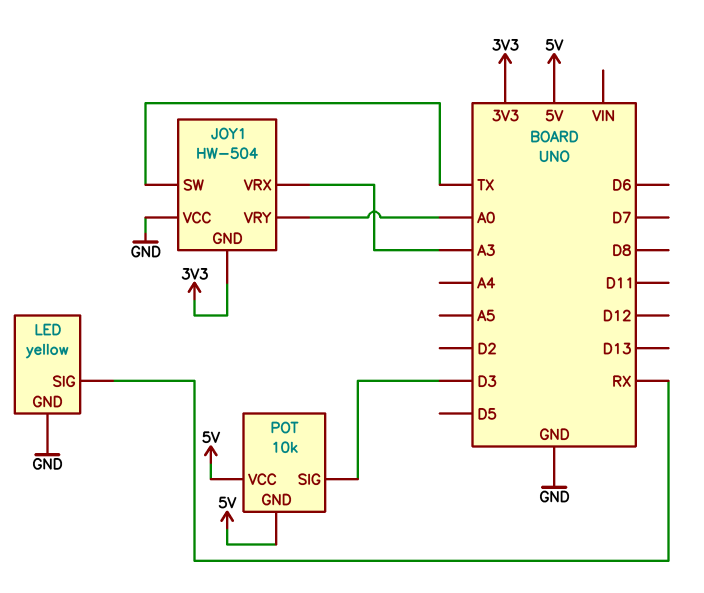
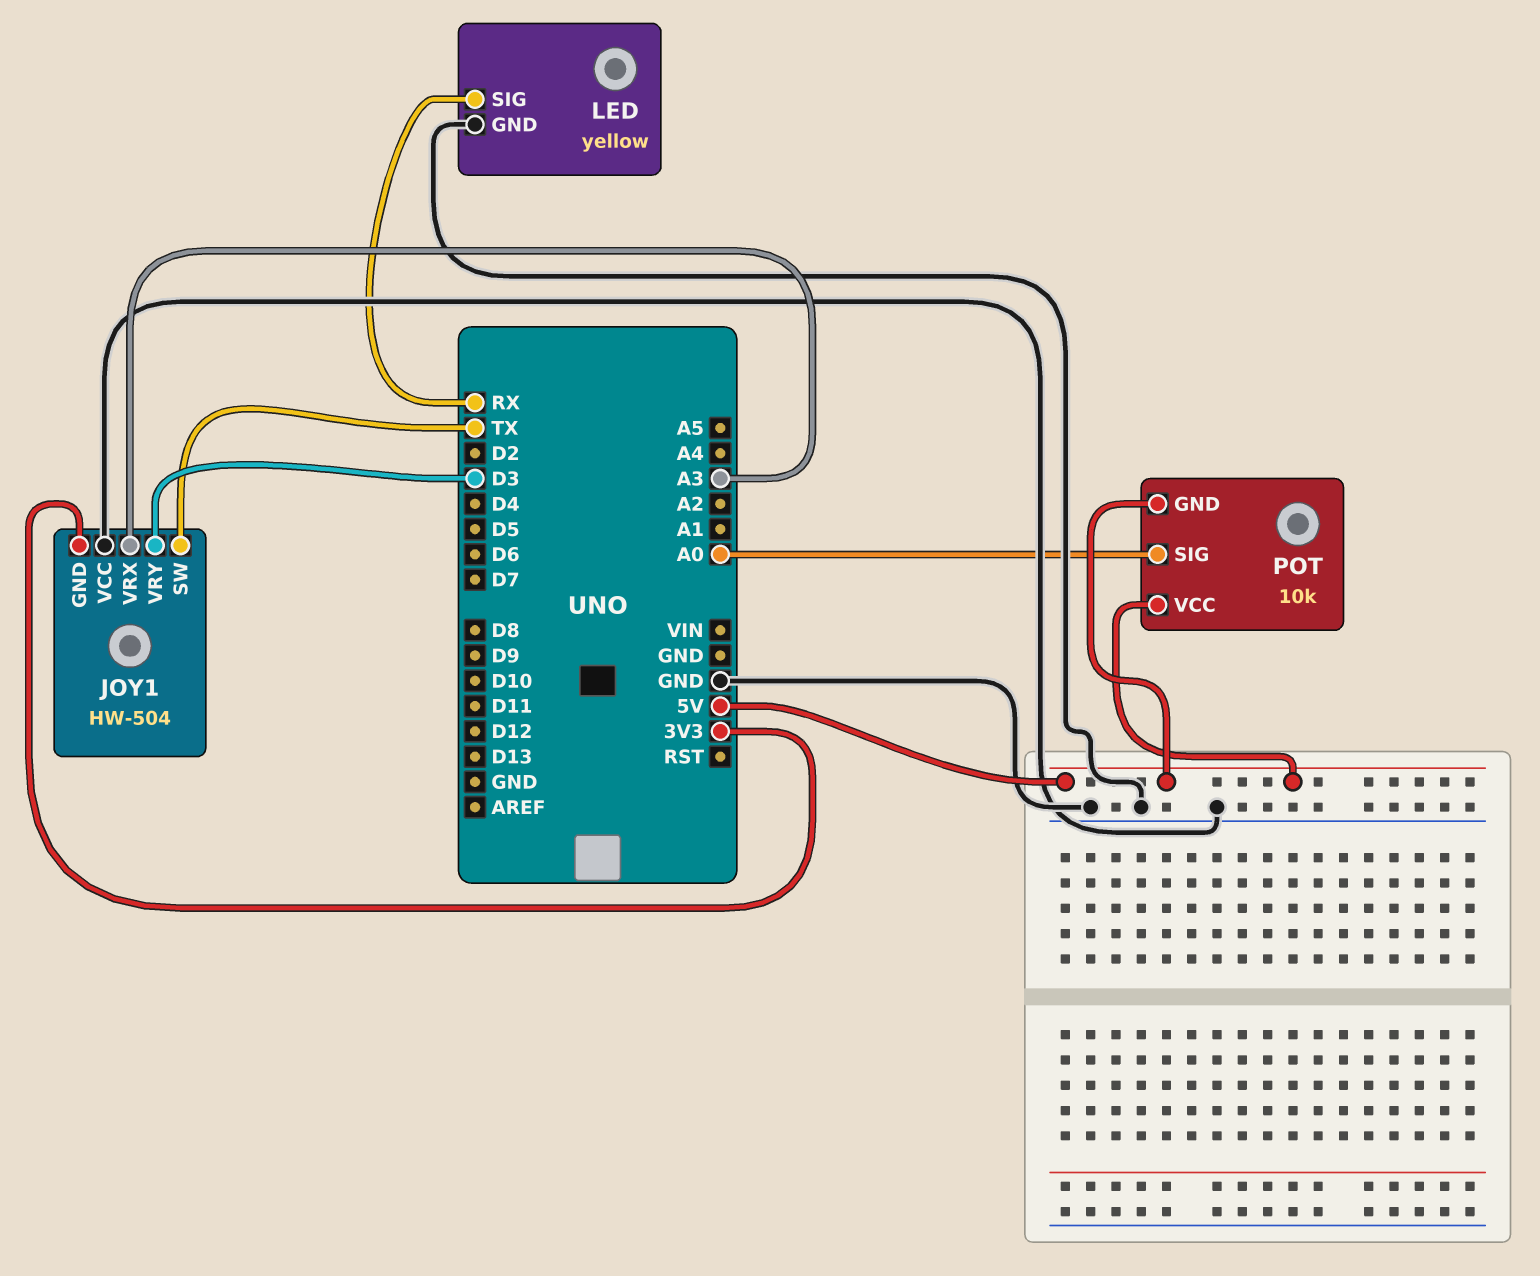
JOY1 pin VRY: A0 -> D3
POT pin SIG: D3 -> A0

